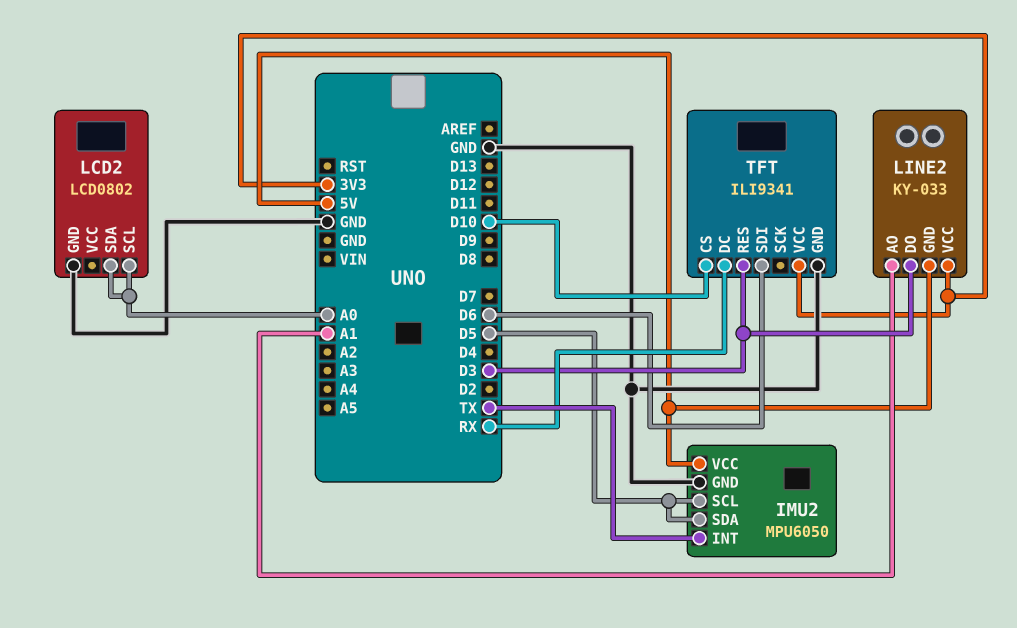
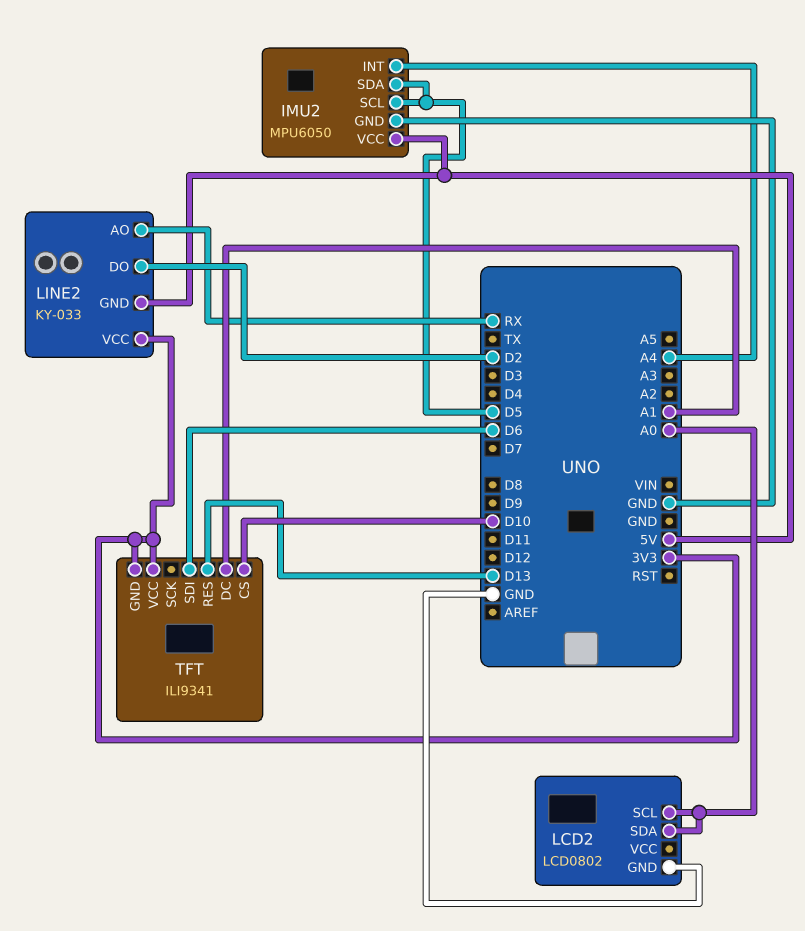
IMU2 pin INT: TX -> A4
LINE2 pin AO: A1 -> RX
LINE2 pin DO: D3 -> D2
TFT pin DC: RX -> A1
TFT pin GND: GND -> 3V3
TFT pin RES: D3 -> D13

